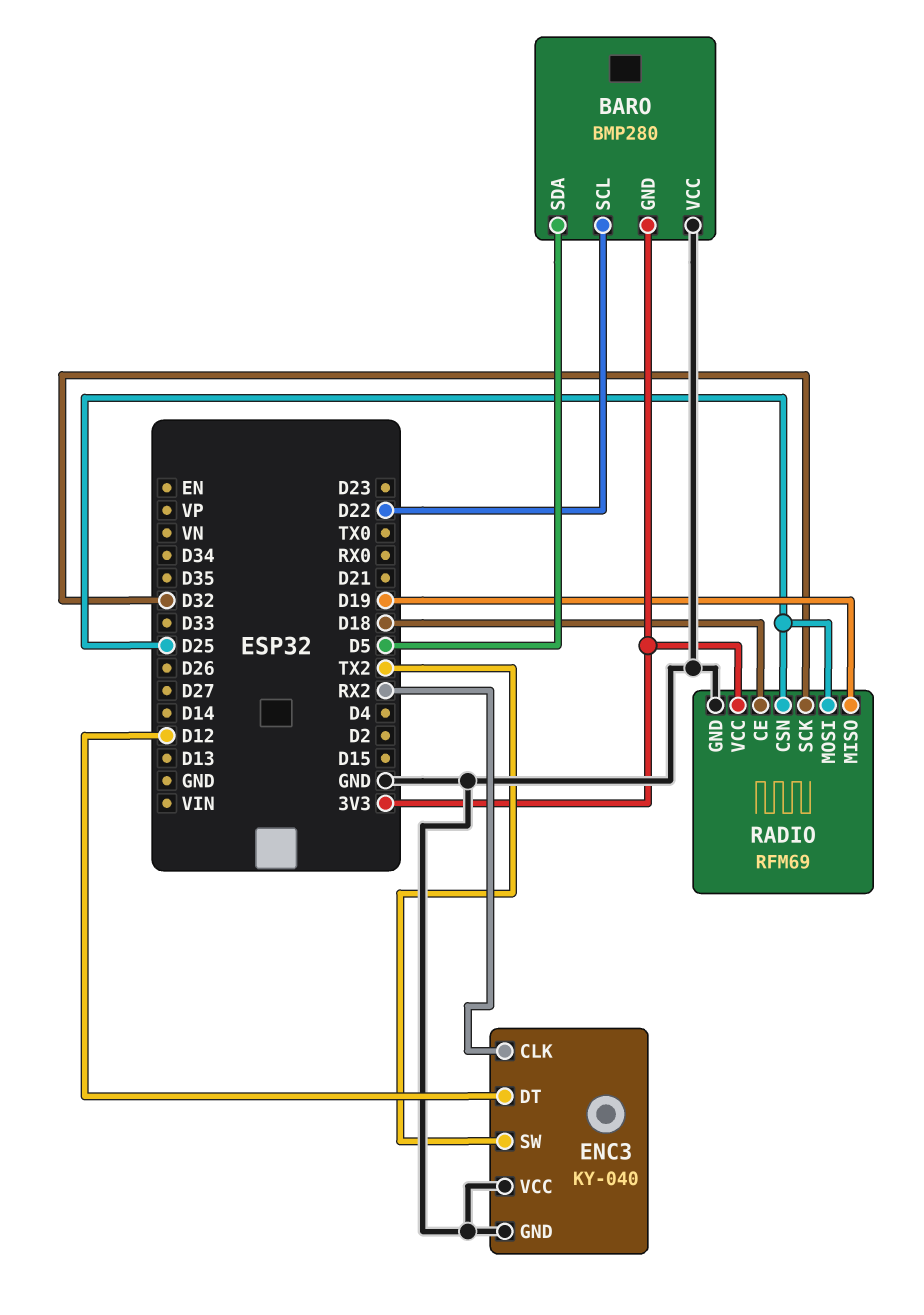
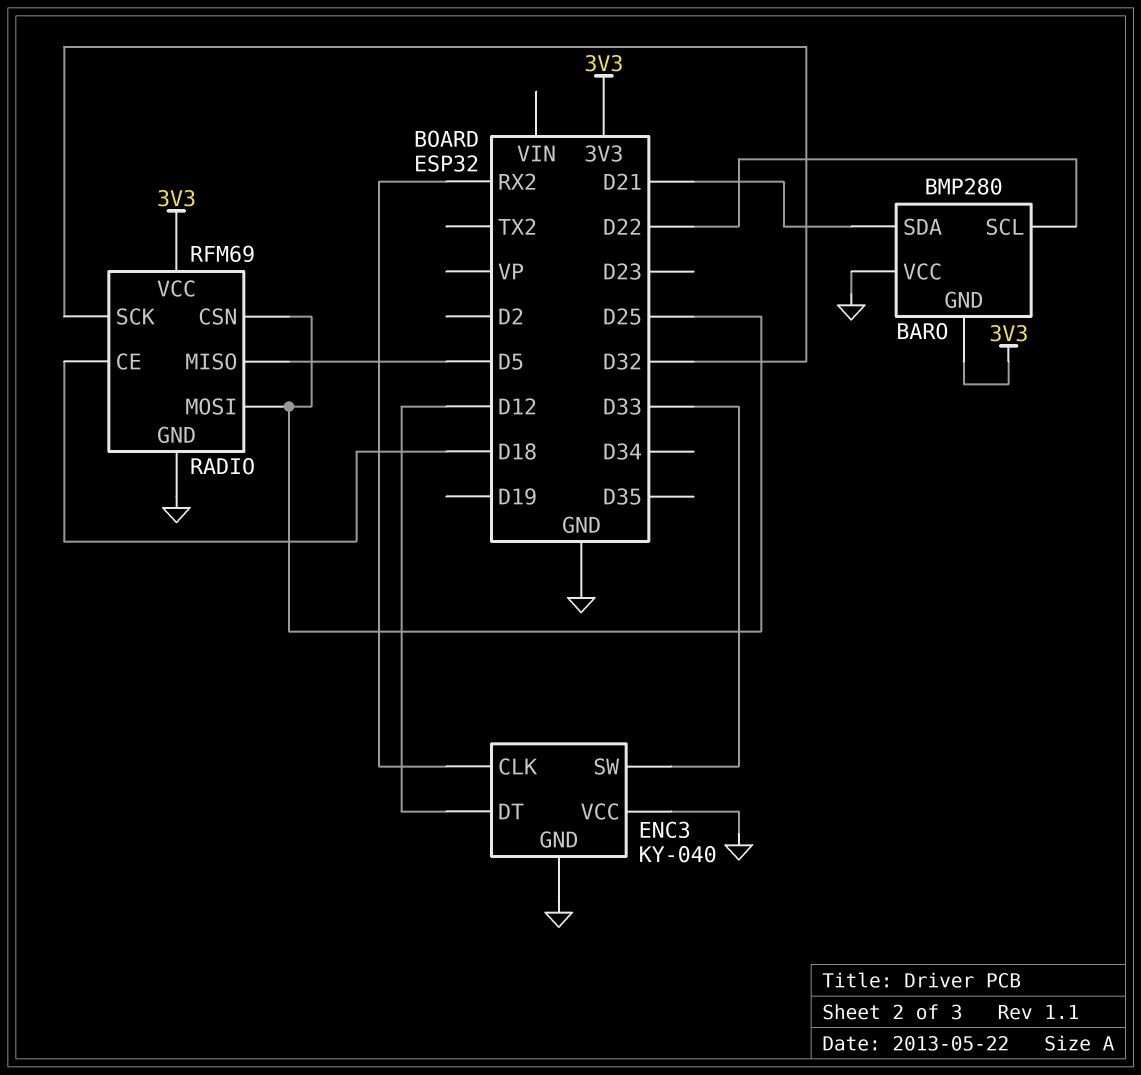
BARO pin SDA: D5 -> D21
ENC3 pin SW: TX2 -> D33
RADIO pin MISO: D19 -> D5

